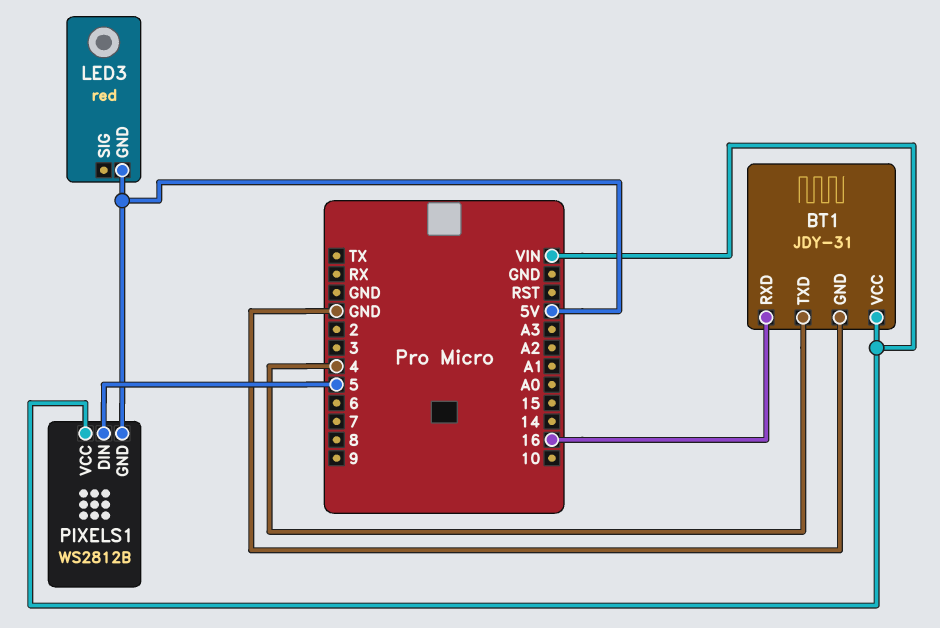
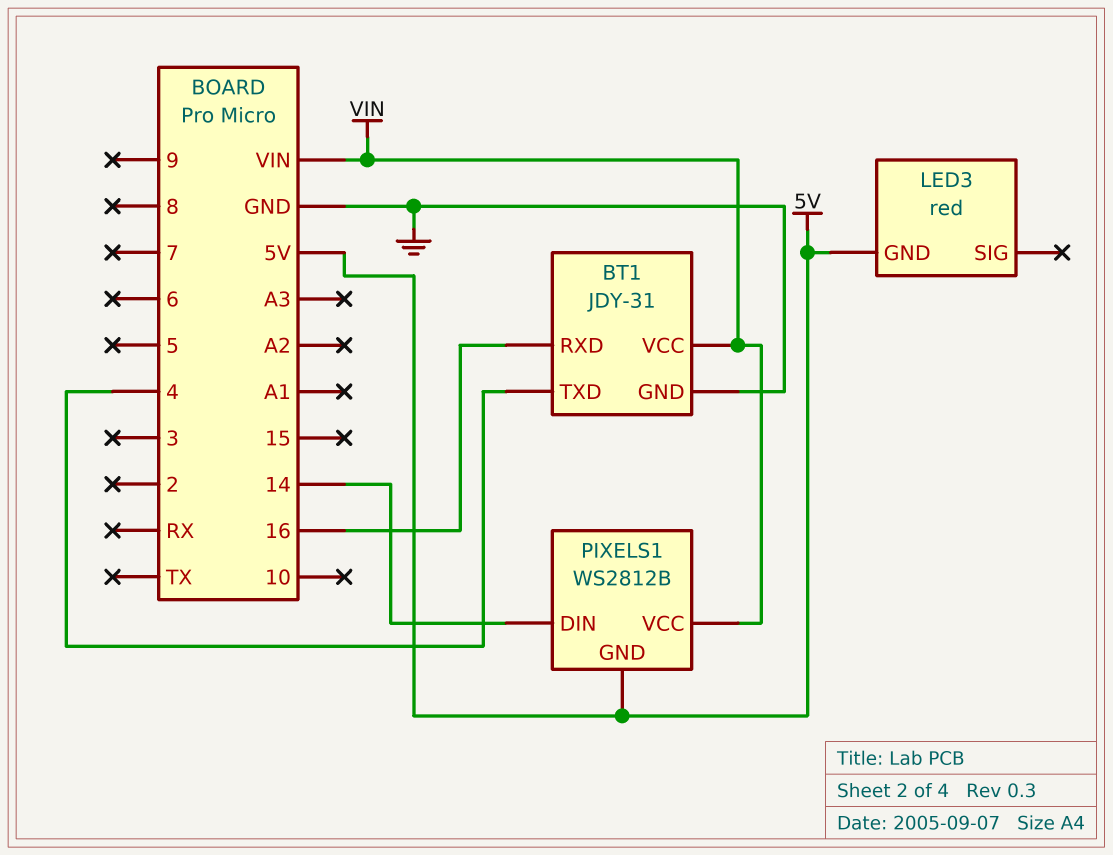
PIXELS1 pin DIN: 5 -> 14

